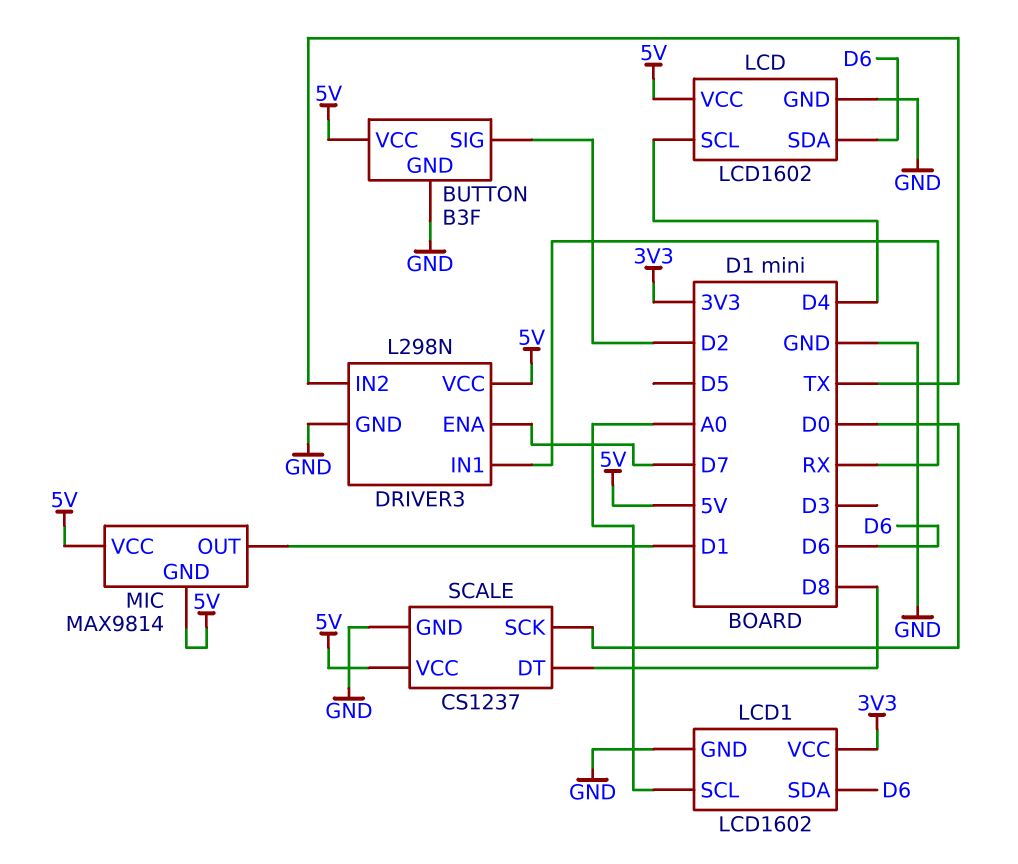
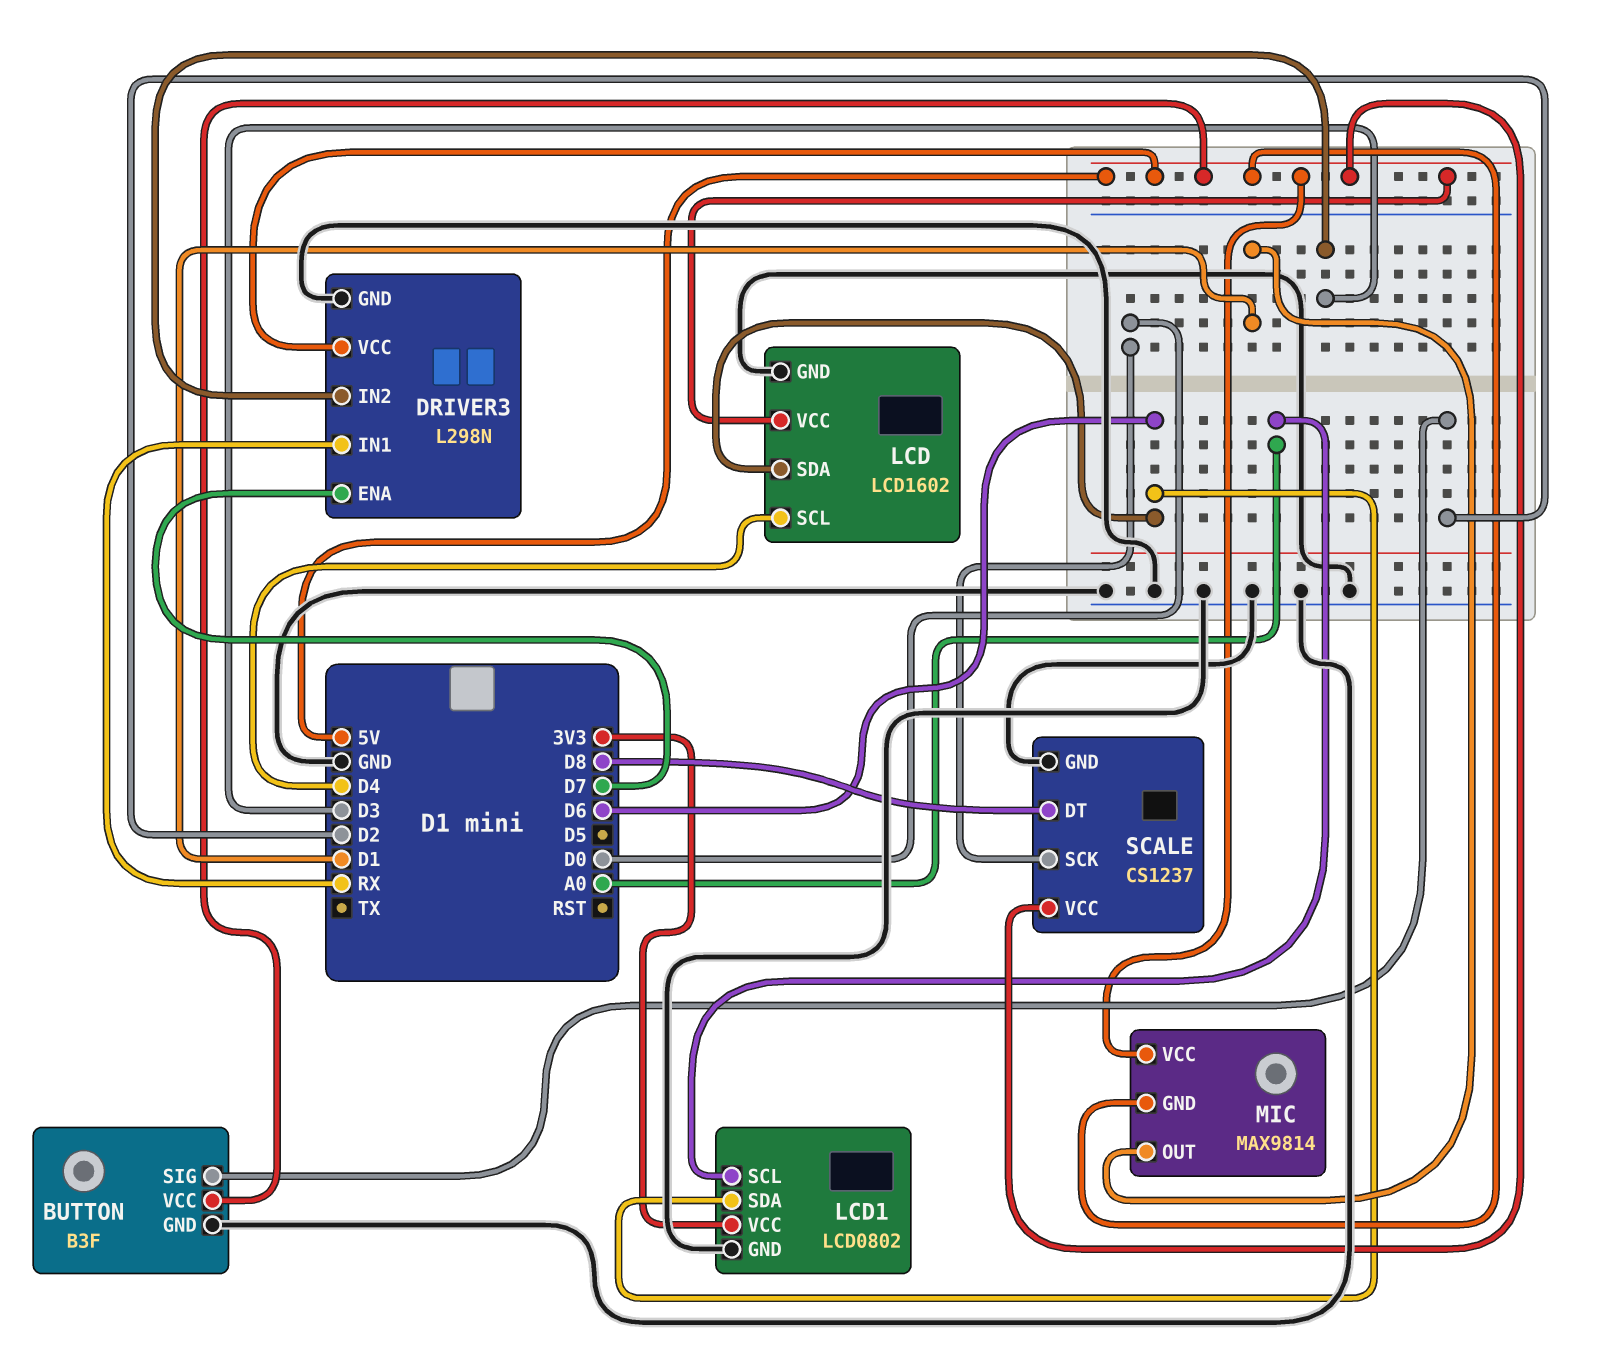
DRIVER3 pin IN2: TX -> D3
LCD1: LCD1602 -> LCD0802

